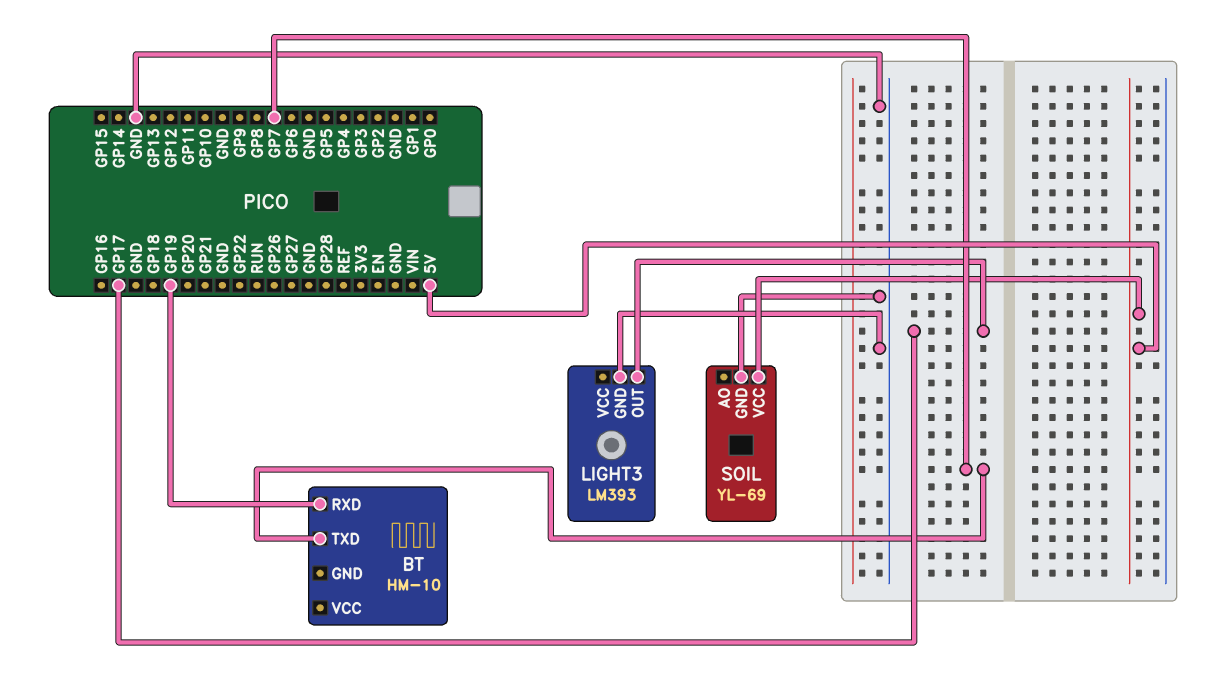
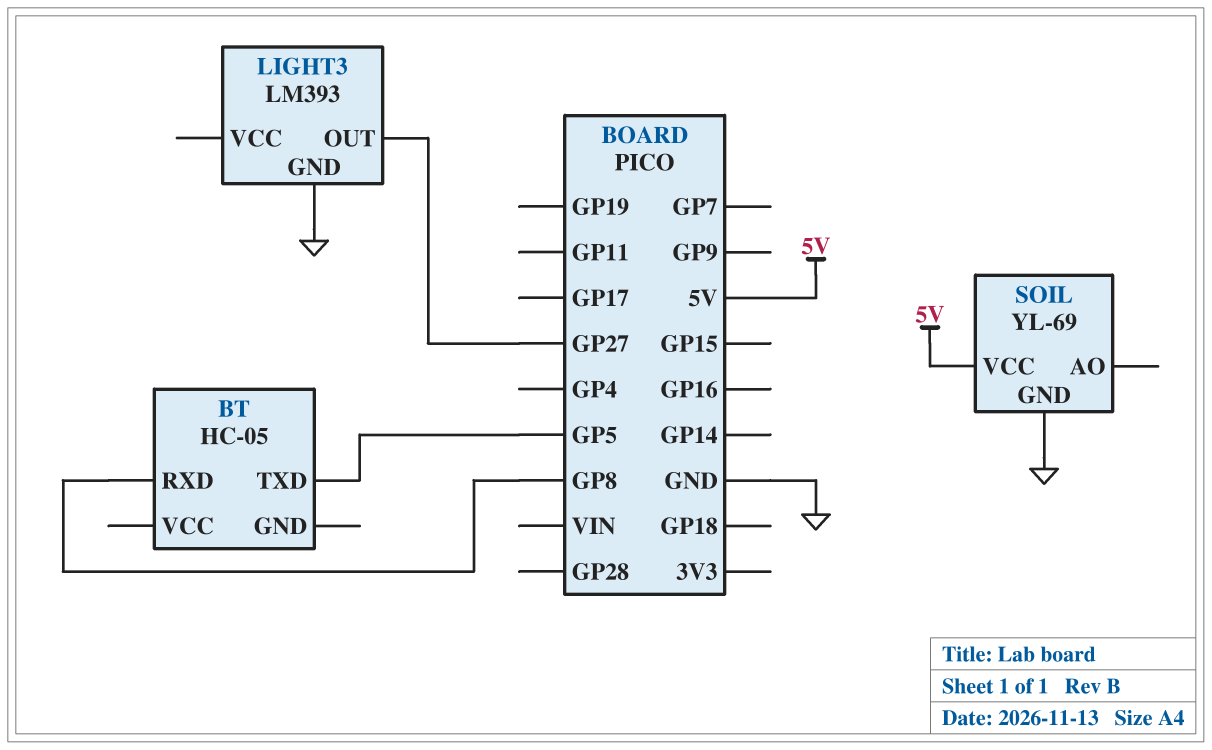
BT: HM-10 -> HC-05
BT pin RXD: GP19 -> GP8
BT pin TXD: GP7 -> GP5
LIGHT3 pin OUT: GP17 -> GP27

